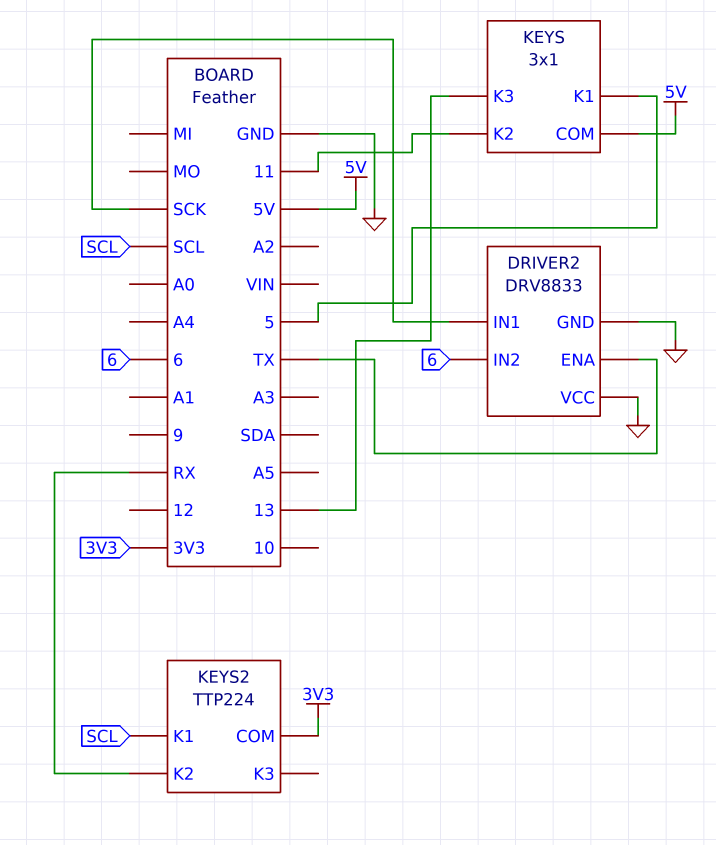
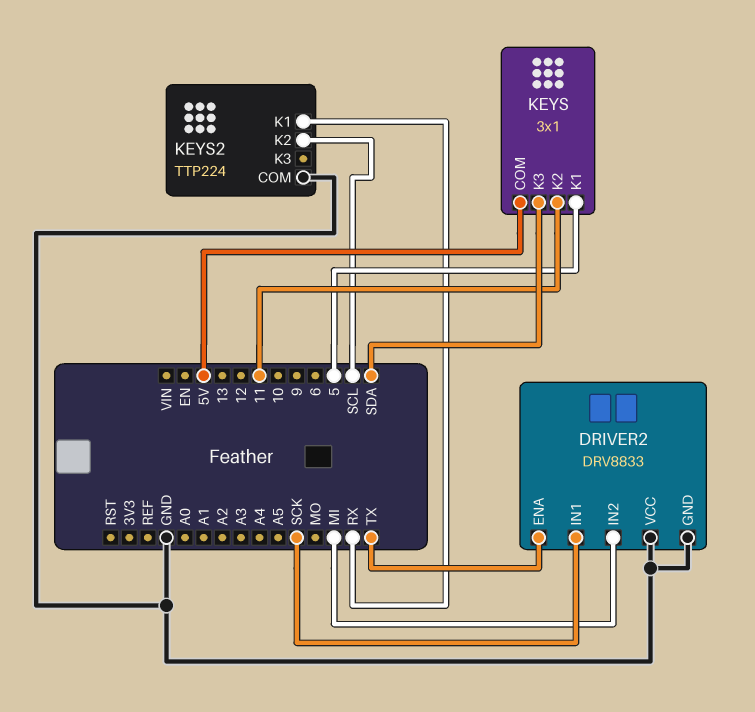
DRIVER2 pin IN2: 6 -> MI
KEYS pin K3: 13 -> SDA
KEYS2 pin COM: 3V3 -> GND
KEYS2 pin K1: SCL -> RX
KEYS2 pin K2: RX -> SCL

